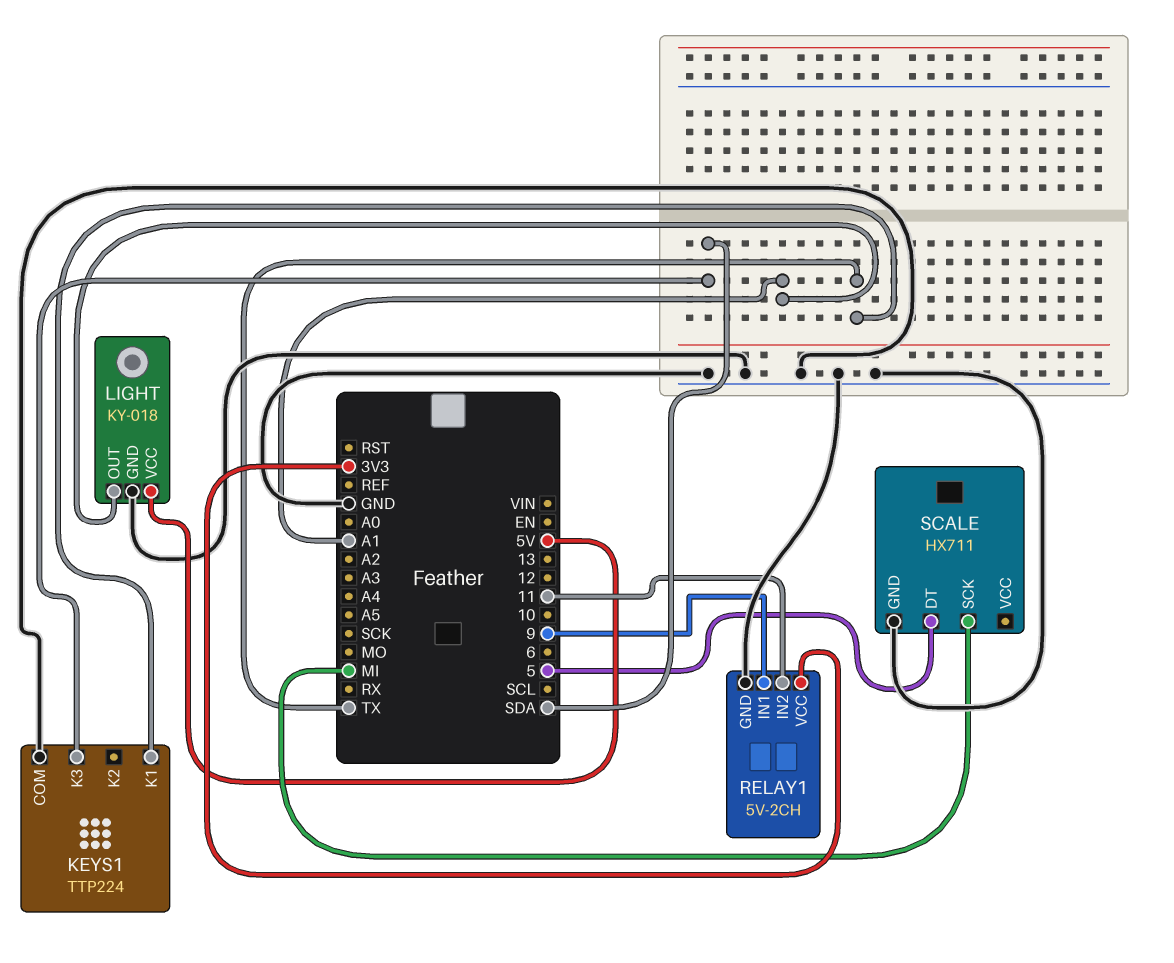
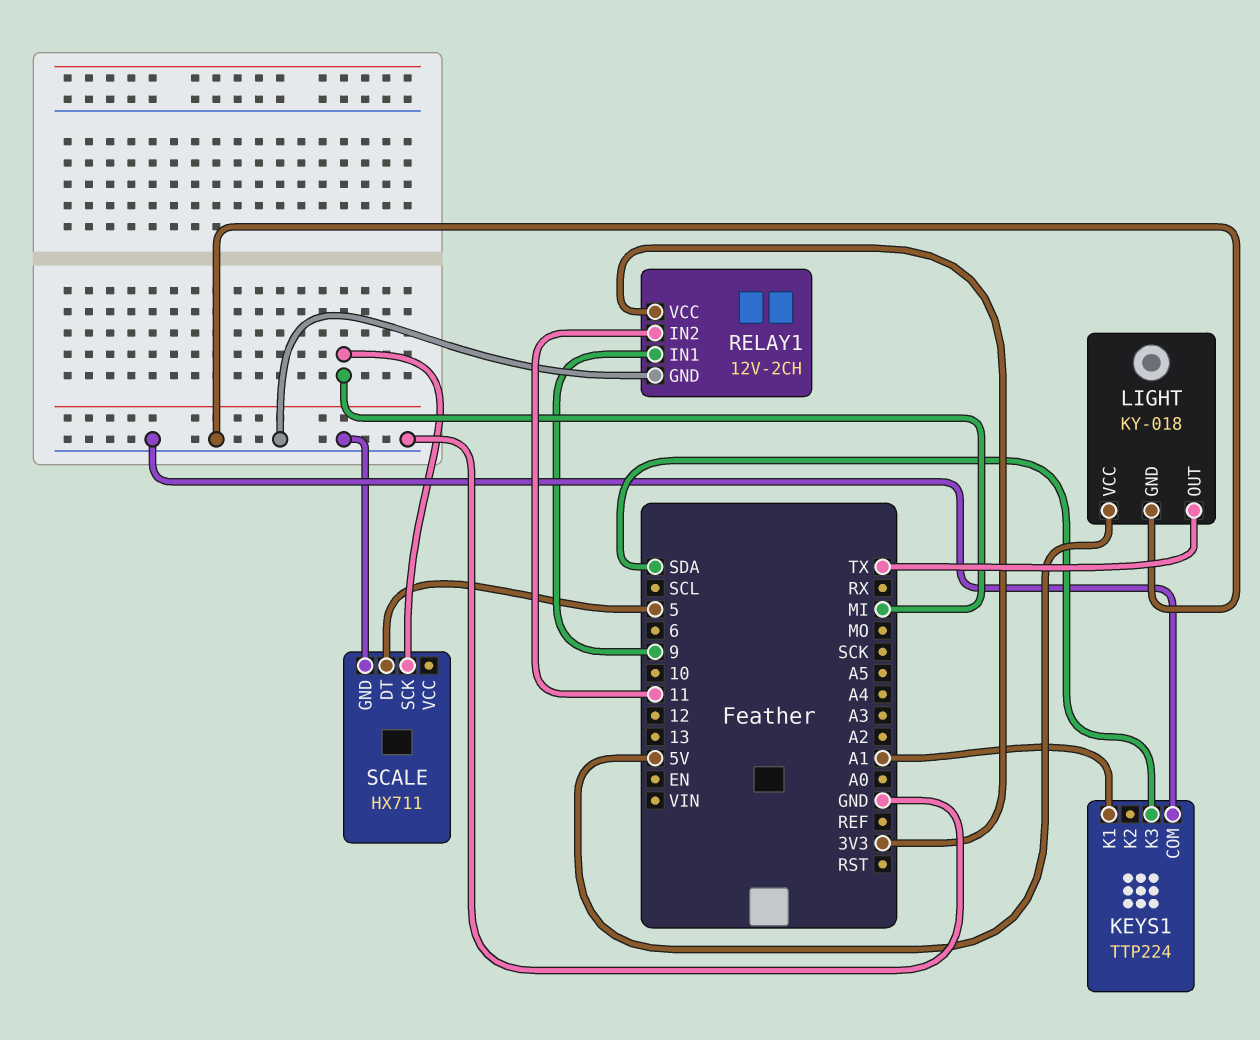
KEYS1 pin K1: TX -> A1
LIGHT pin OUT: A1 -> TX
RELAY1: 5V-2CH -> 12V-2CH

